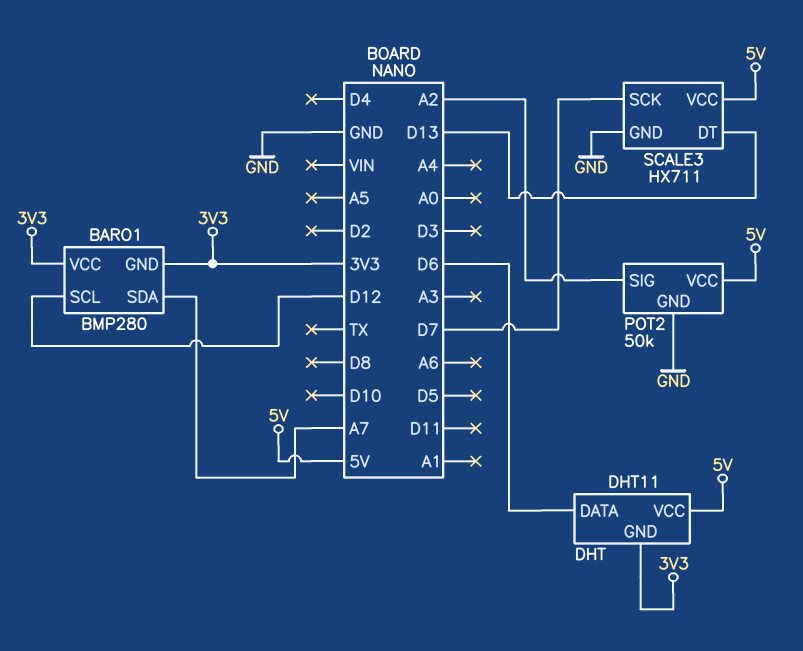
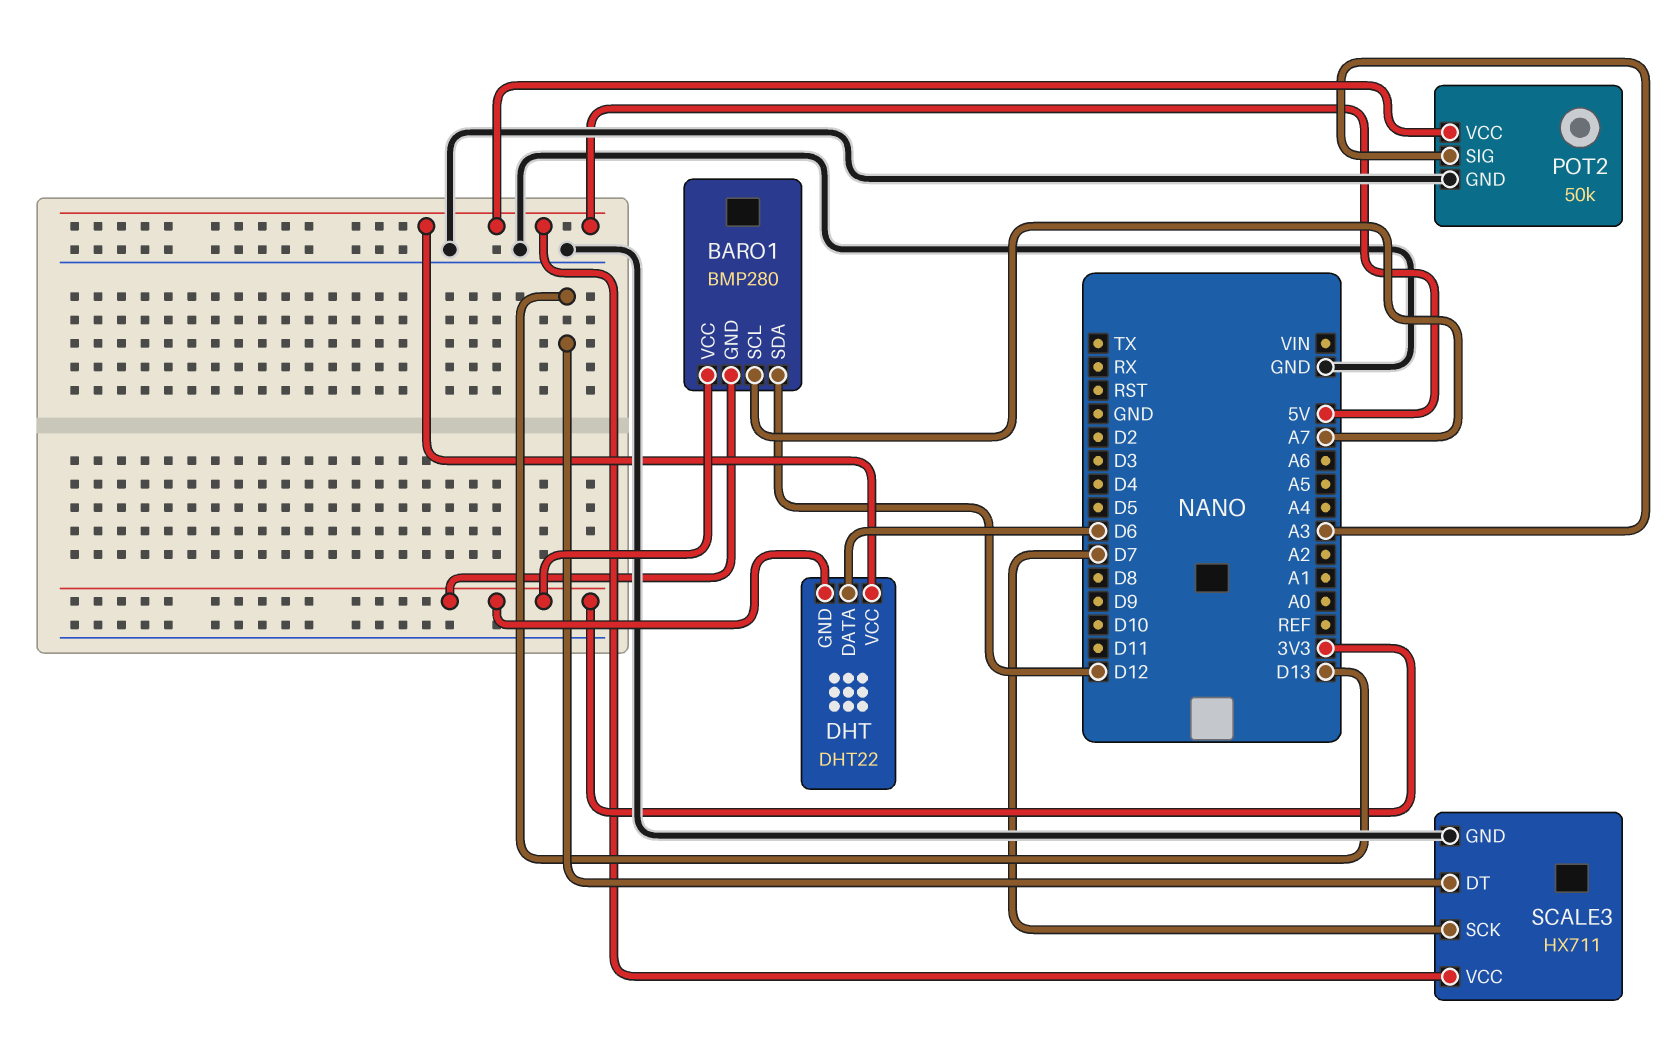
BARO1 pin SCL: D12 -> A7
BARO1 pin SDA: A7 -> D12
DHT: DHT11 -> DHT22
POT2 pin SIG: A2 -> A3

